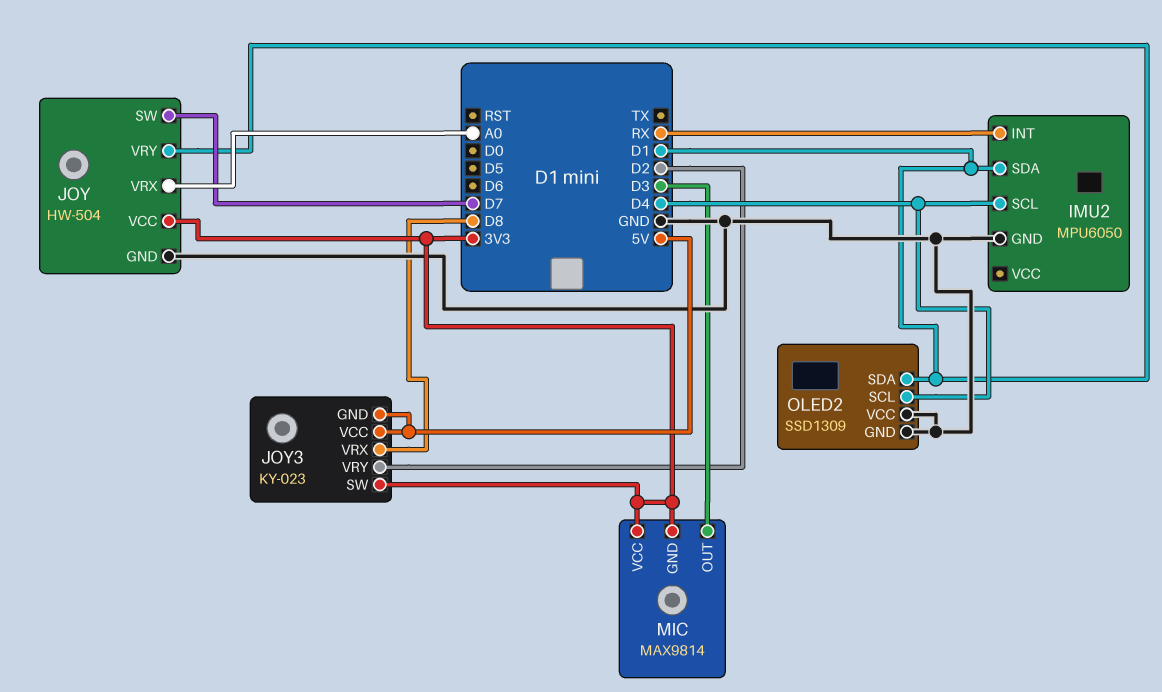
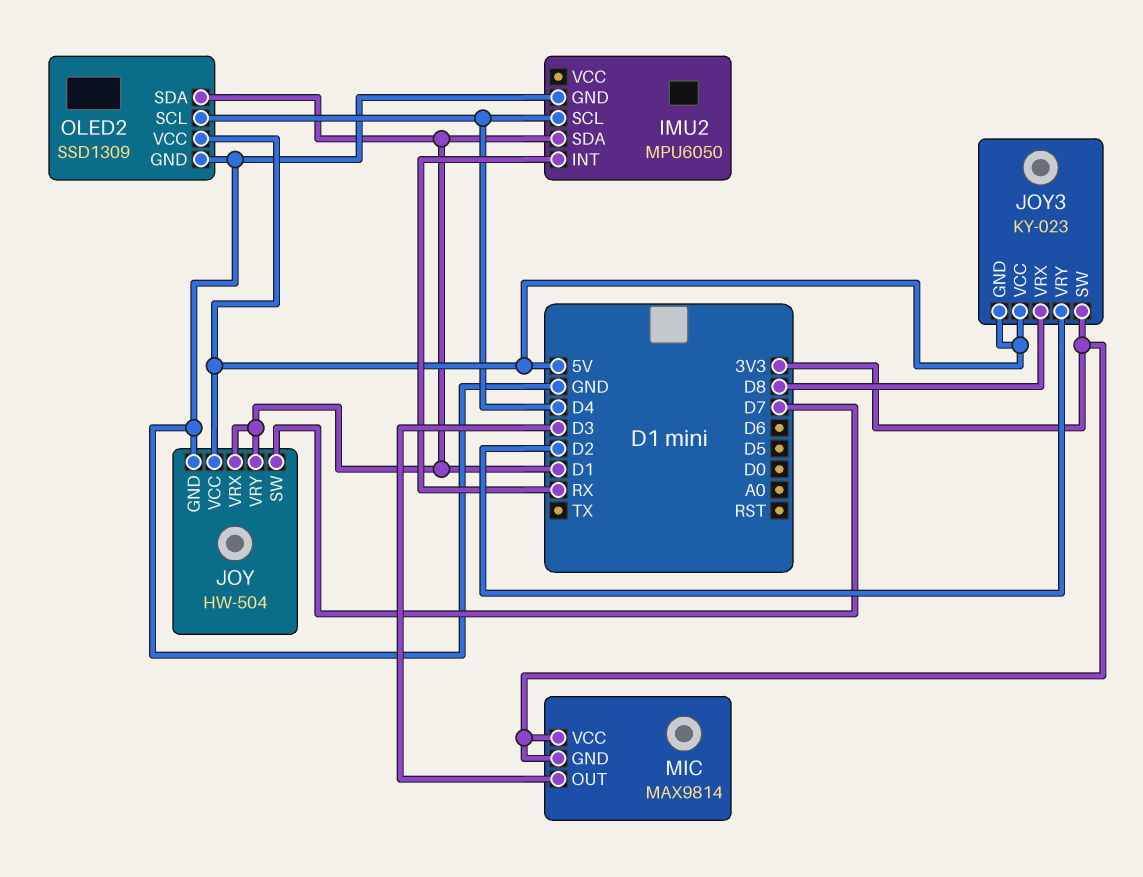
JOY pin VCC: 3V3 -> 5V
JOY pin VRX: A0 -> D1
OLED2 pin VCC: GND -> 5V

